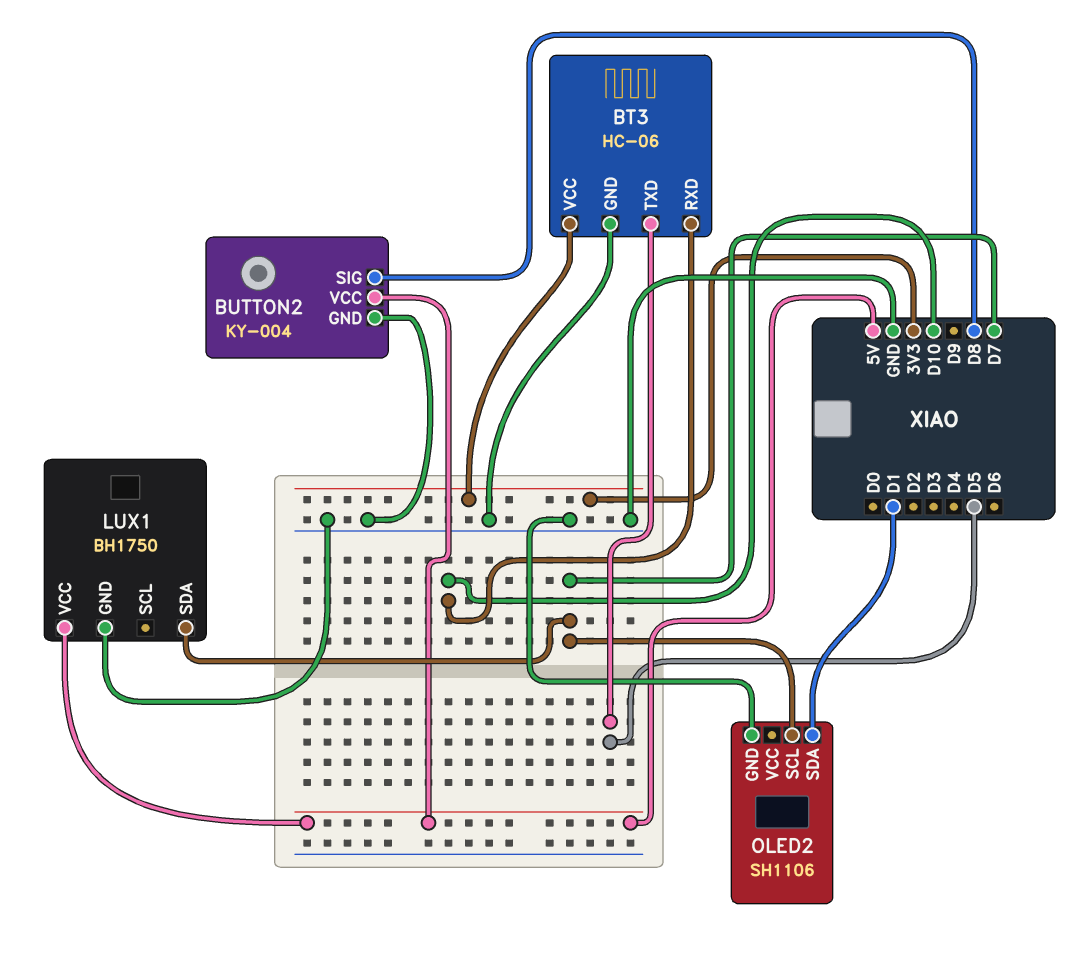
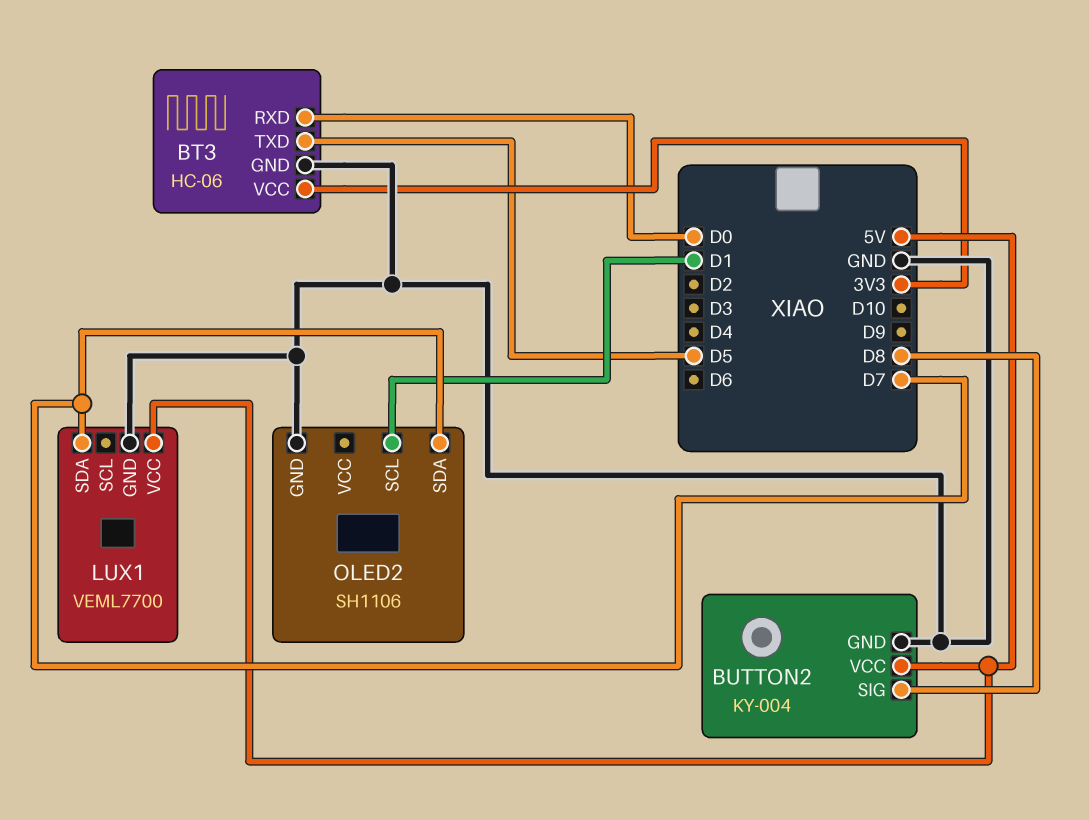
BT3 pin RXD: D10 -> D0
LUX1: BH1750 -> VEML7700
OLED2 pin SCL: D7 -> D1
OLED2 pin SDA: D1 -> D7

